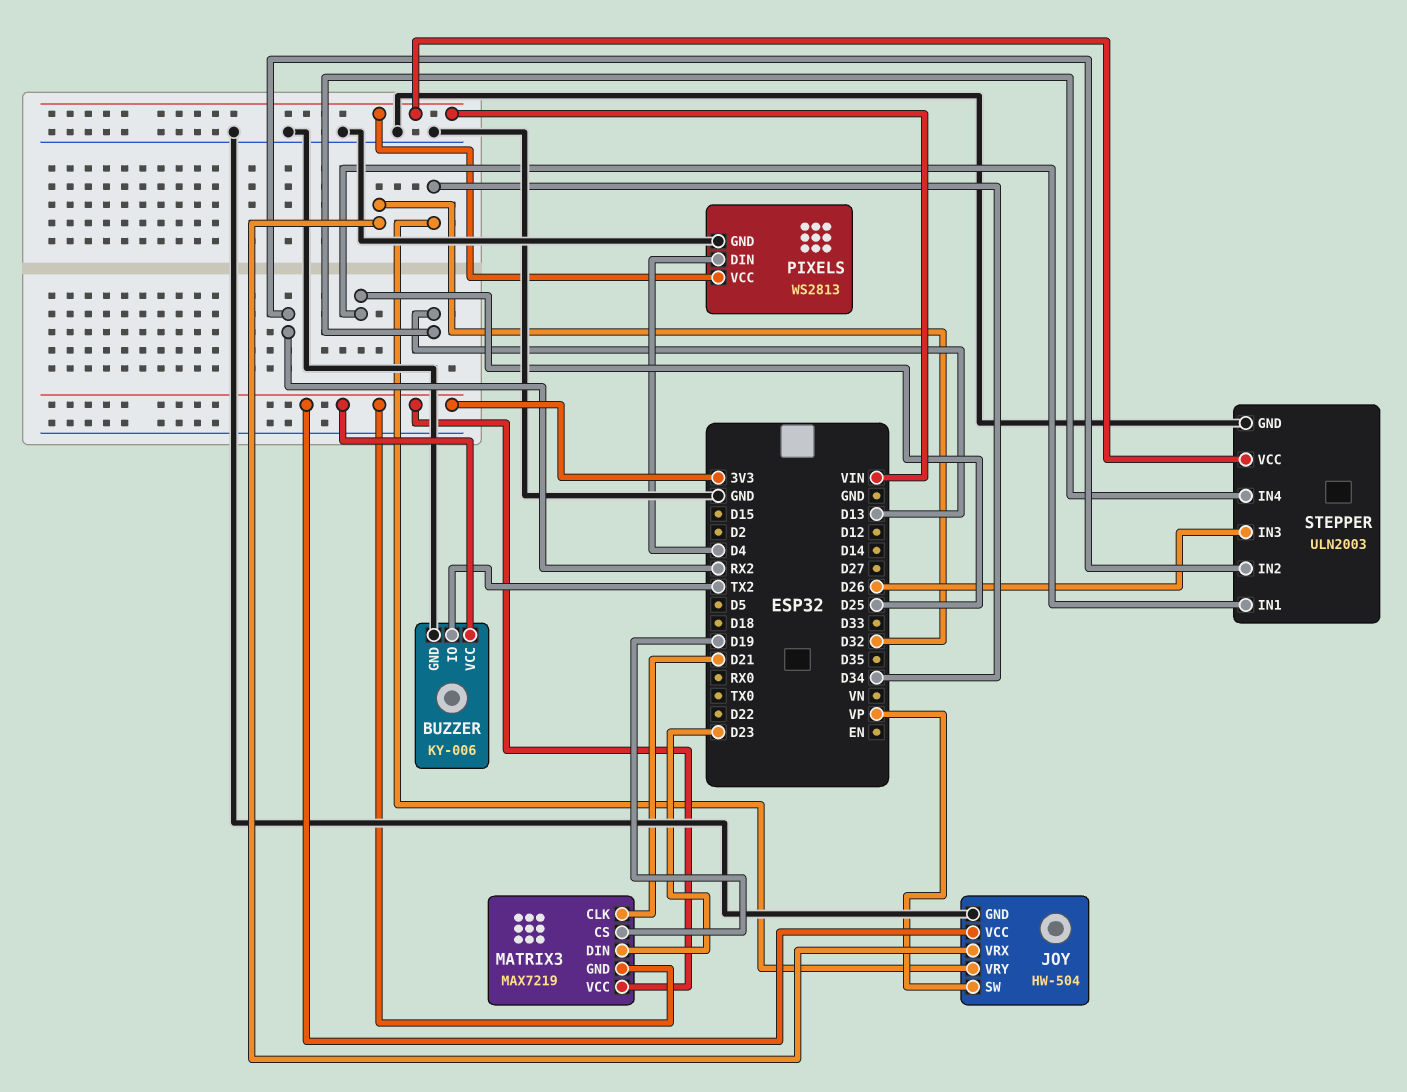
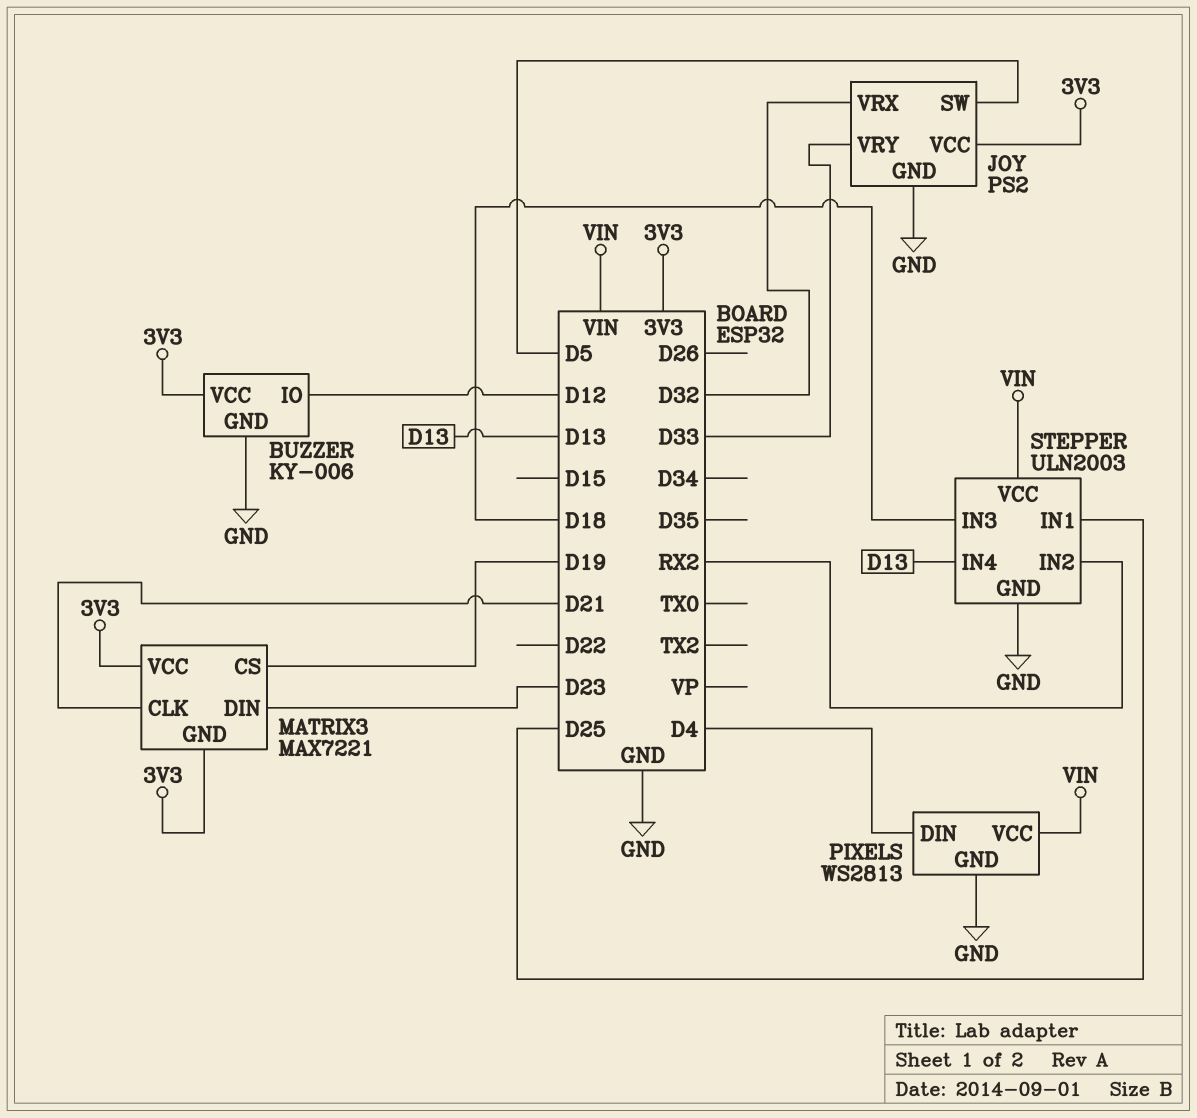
BUZZER pin IO: TX2 -> D12
JOY: HW-504 -> PS2
JOY pin SW: VP -> D5
JOY pin VRY: D34 -> D33
MATRIX3: MAX7219 -> MAX7221
STEPPER pin IN3: D26 -> D18

